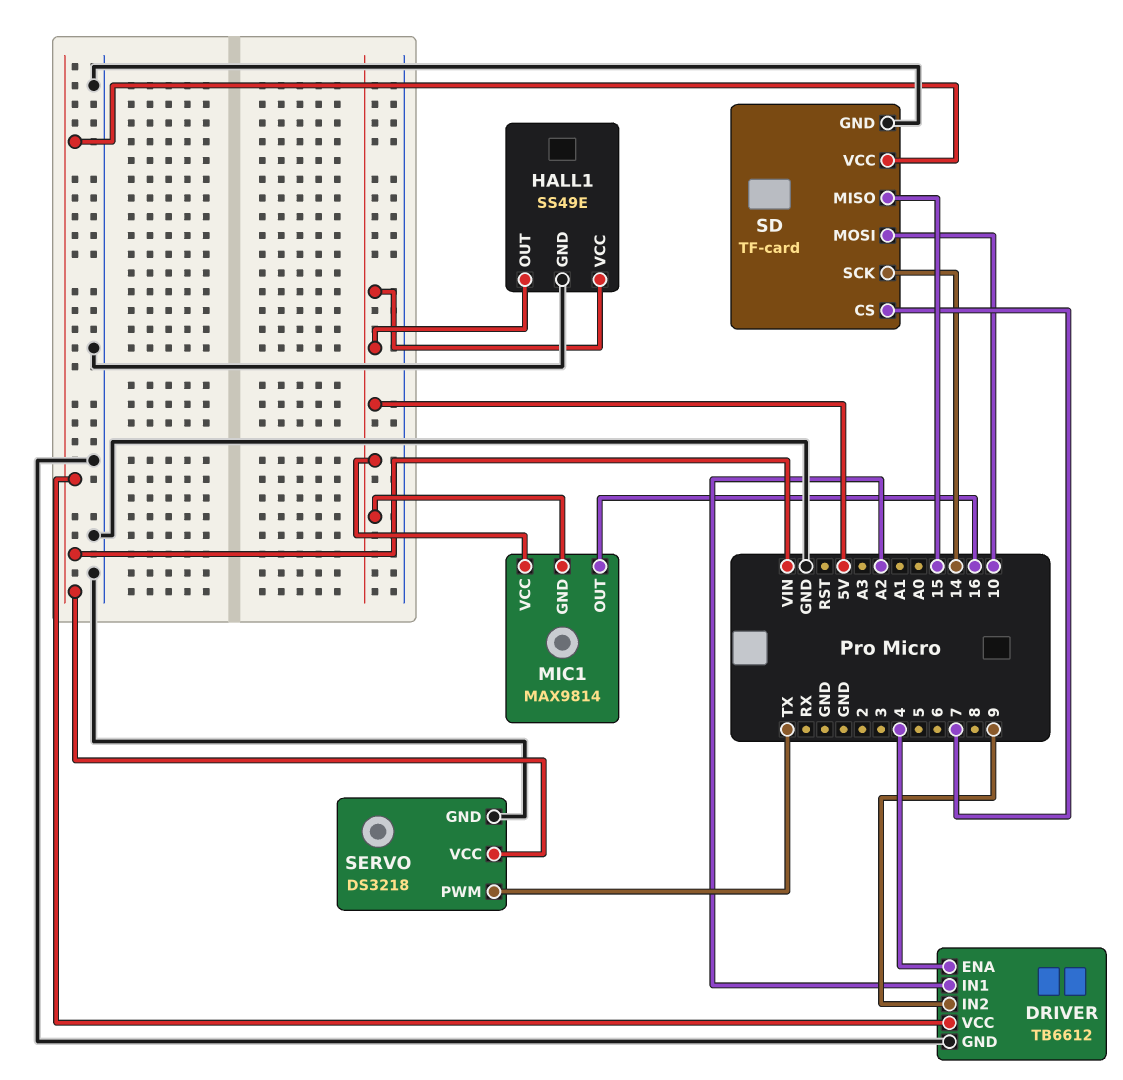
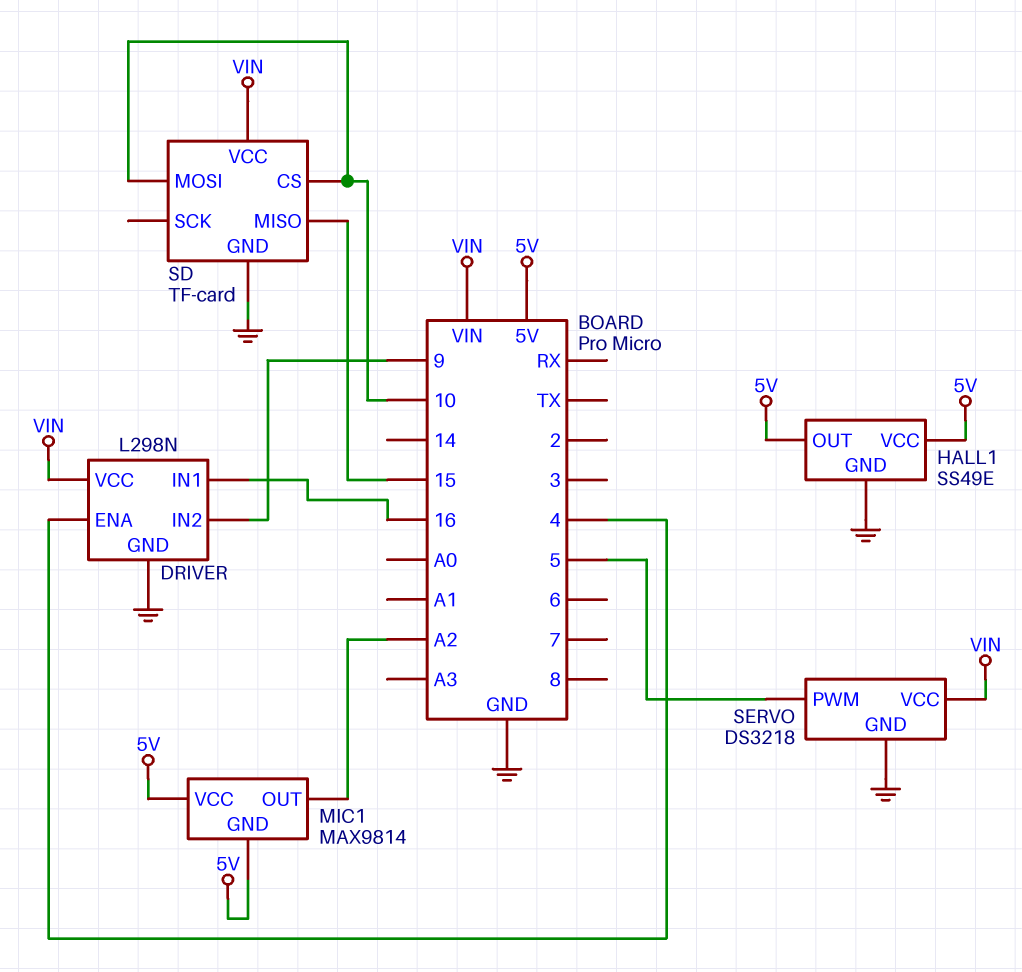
DRIVER: TB6612 -> L298N
DRIVER pin IN1: A2 -> 16
MIC1 pin OUT: 16 -> A2
SD pin CS: 7 -> 10
SD pin SCK: 14 -> none
SERVO pin PWM: TX -> 5

